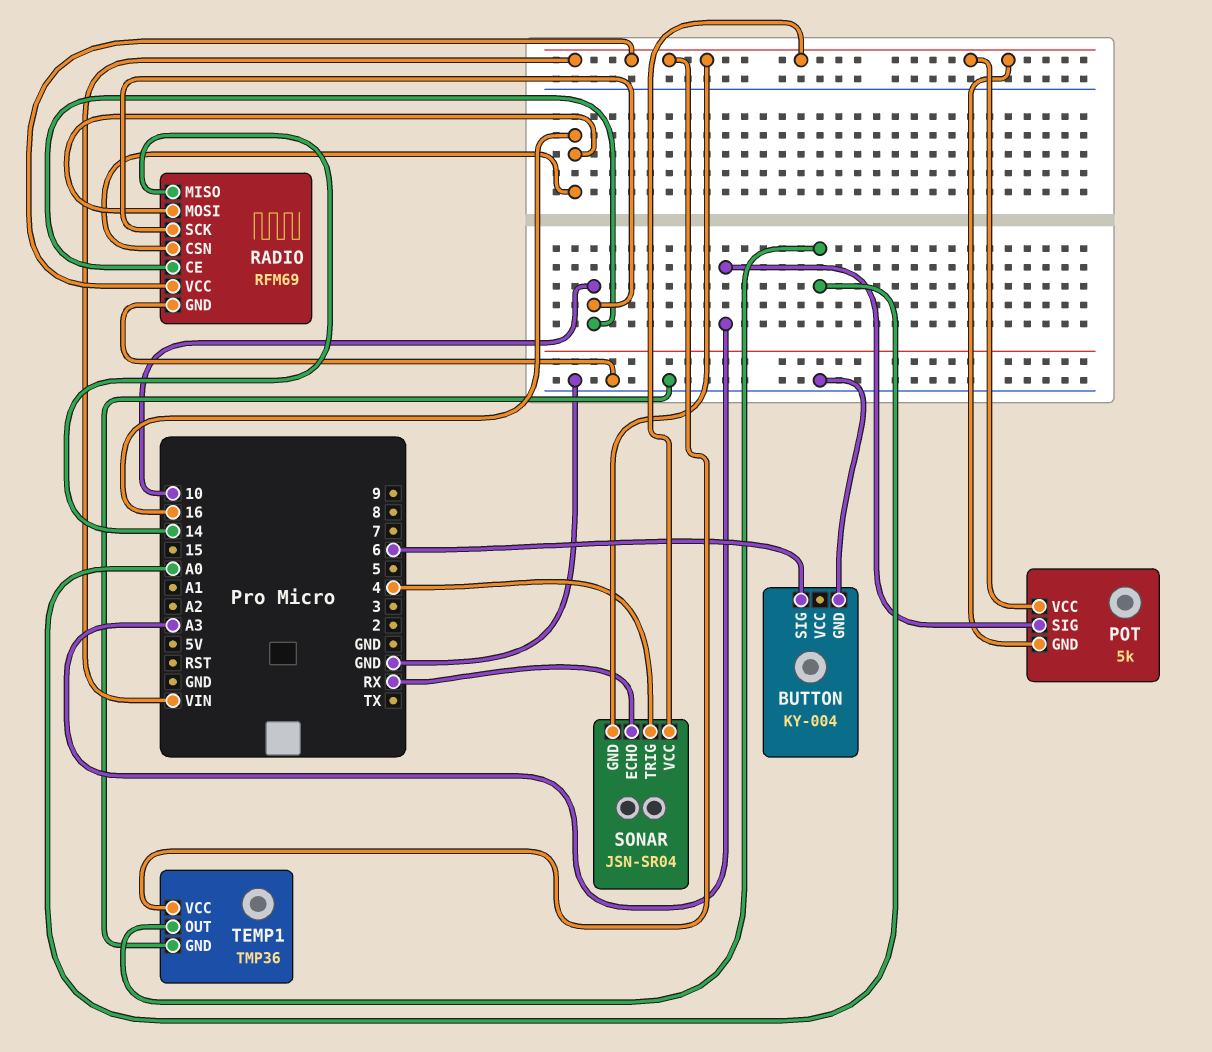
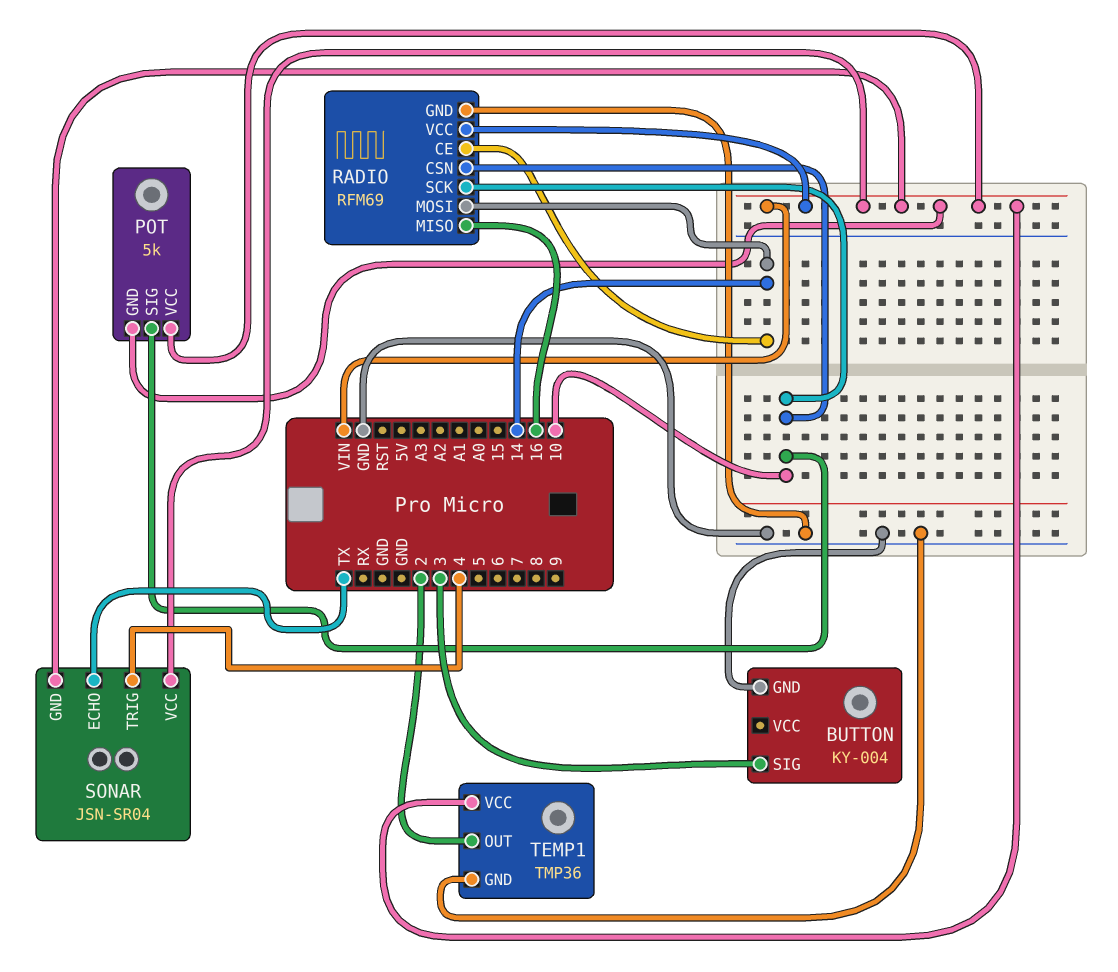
BUTTON pin SIG: 6 -> 3
POT pin SIG: A3 -> 10
RADIO pin CE: 10 -> 14
RADIO pin CSN: 16 -> 10
RADIO pin MISO: 14 -> 16
RADIO pin MOSI: 16 -> 14
SONAR pin ECHO: RX -> TX
TEMP1 pin OUT: A0 -> 2

